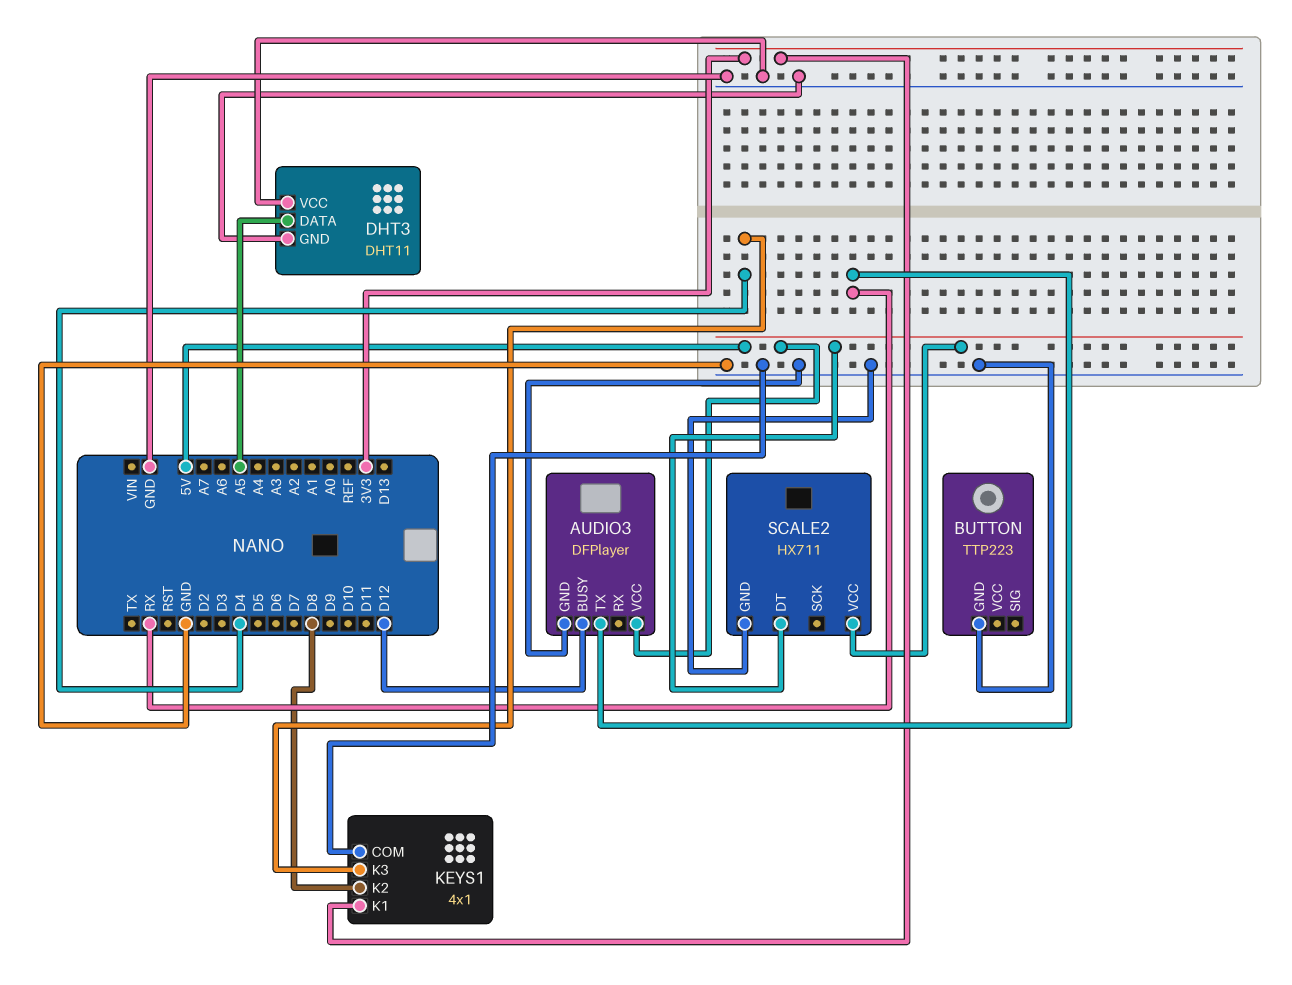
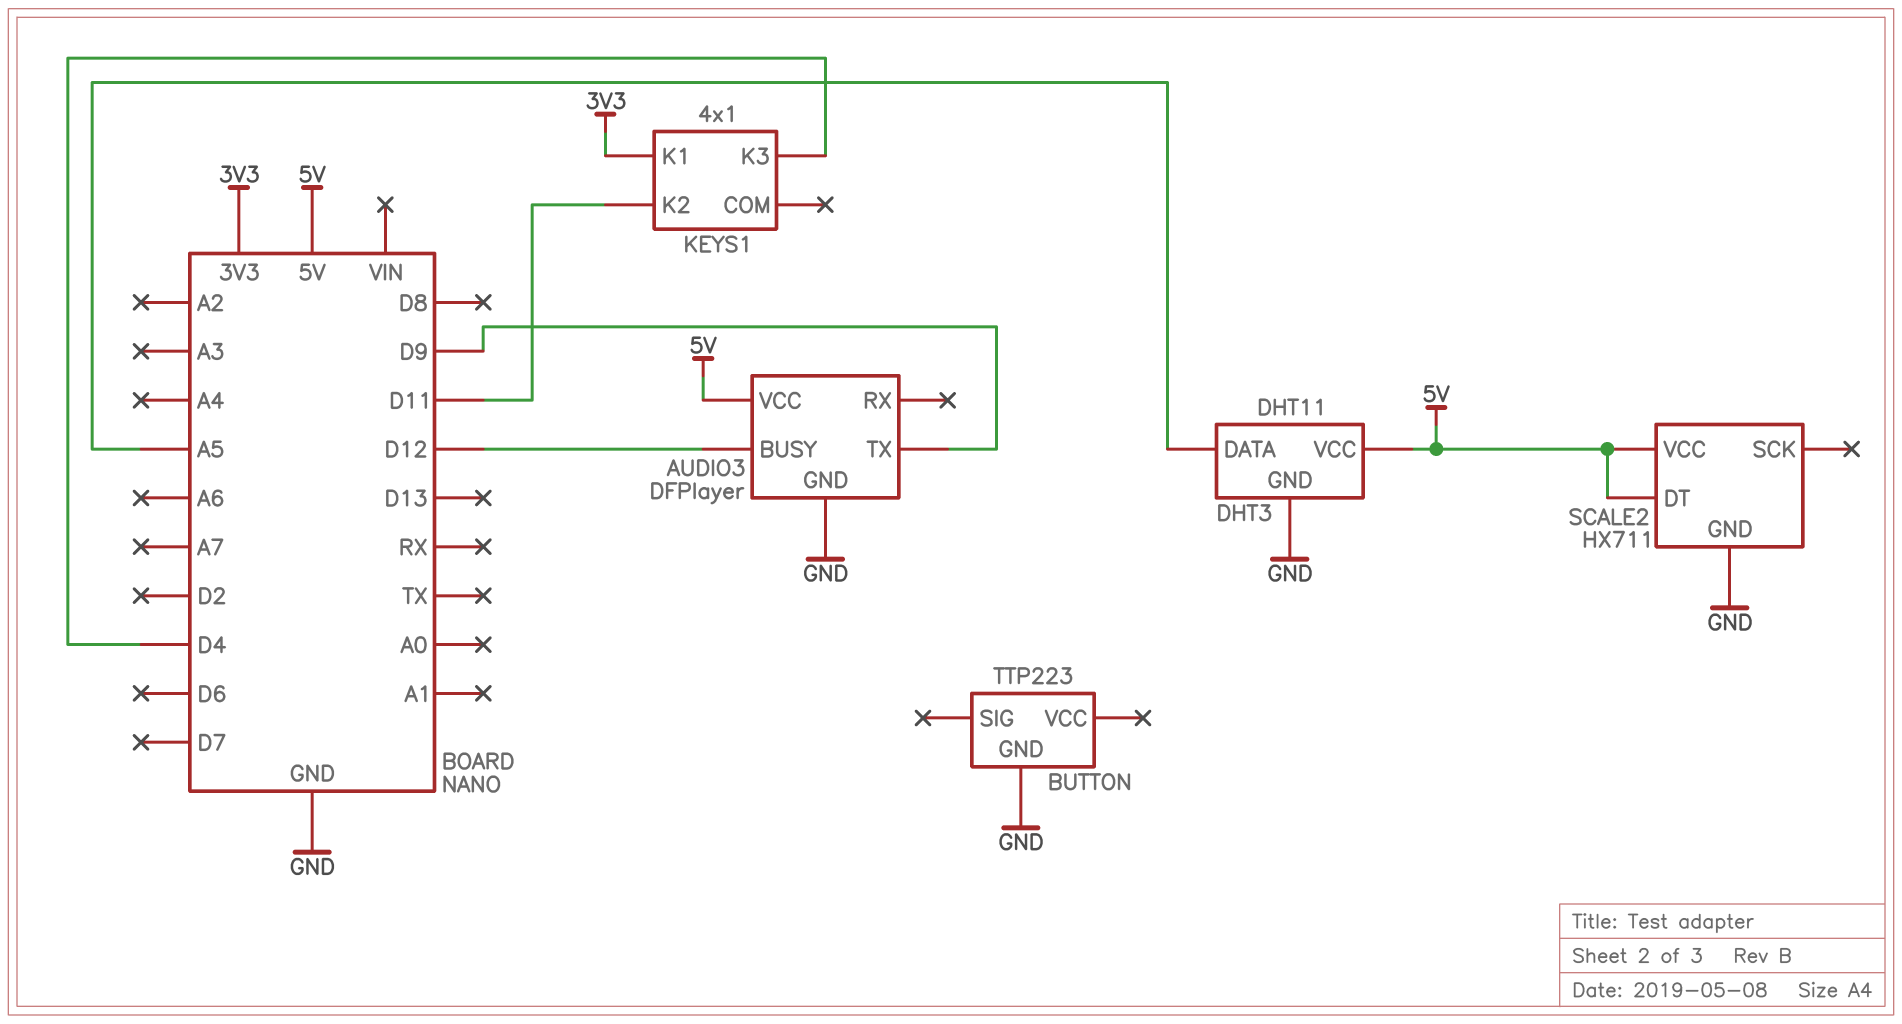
AUDIO3 pin TX: RX -> D9
DHT3 pin VCC: GND -> 5V
KEYS1 pin COM: GND -> none
KEYS1 pin K2: D8 -> D11

